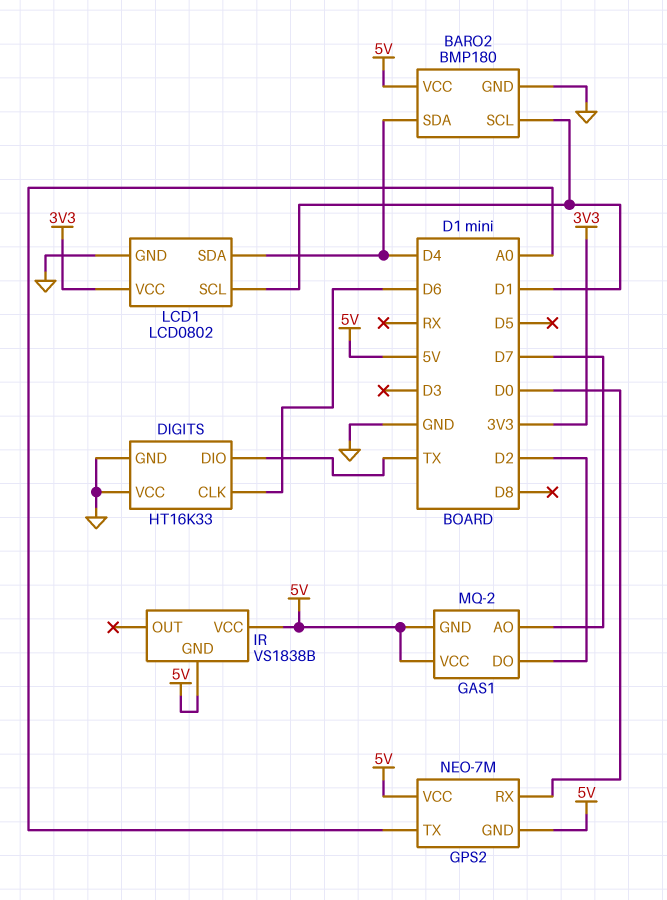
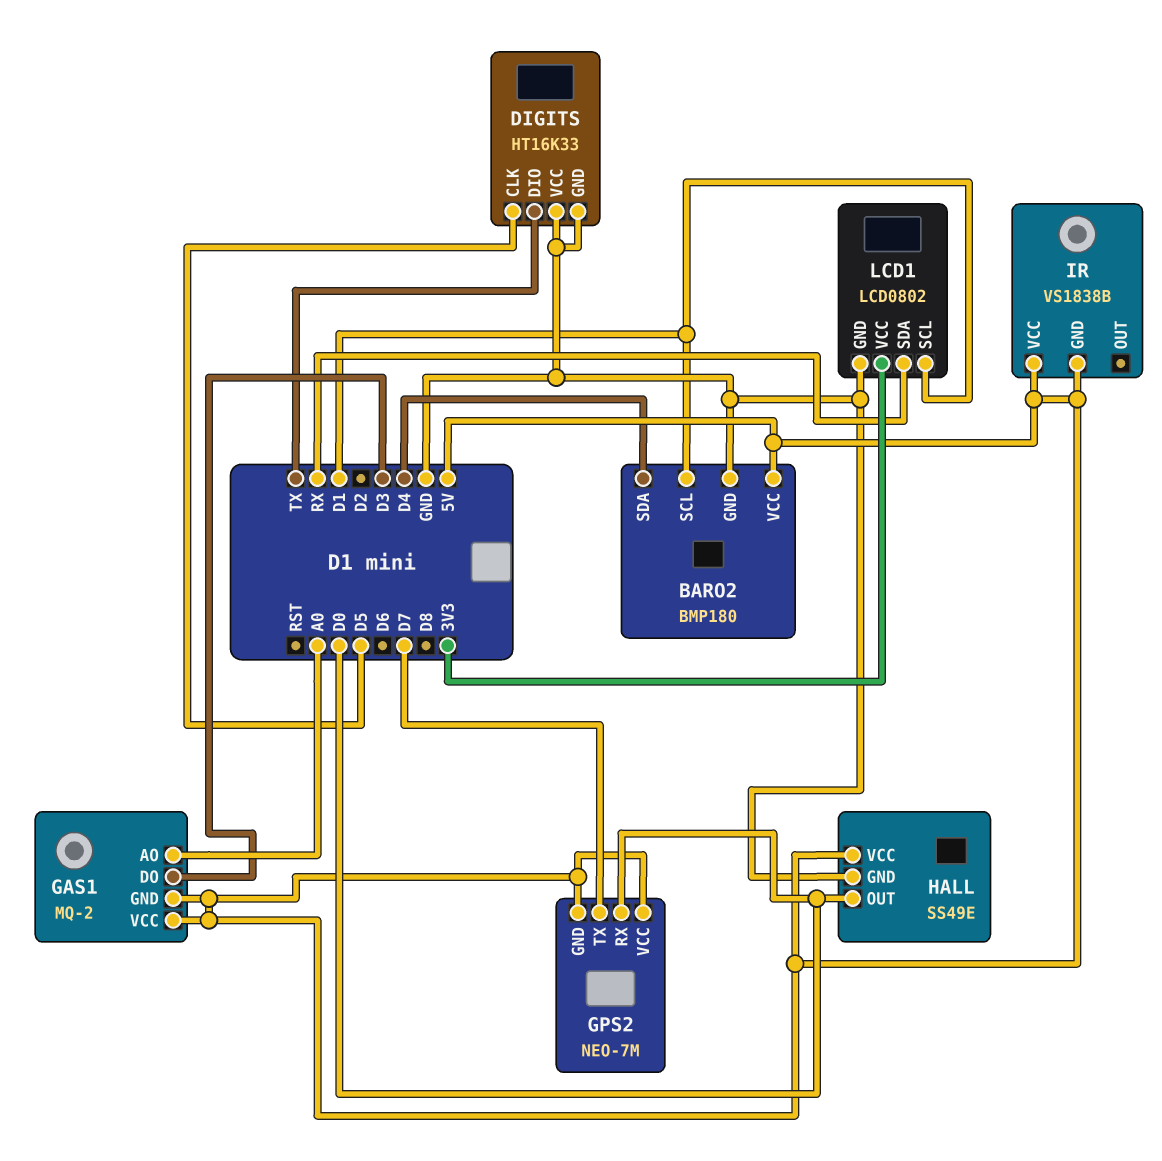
DIGITS pin CLK: D6 -> D5
GAS1 pin AO: D7 -> A0
GAS1 pin DO: D2 -> D3
GPS2 pin TX: A0 -> D7
HALL: none -> SS49E
HALL pin GND: none -> GND
HALL pin OUT: none -> D0
HALL pin VCC: none -> 5V
LCD1 pin SDA: D4 -> RX

